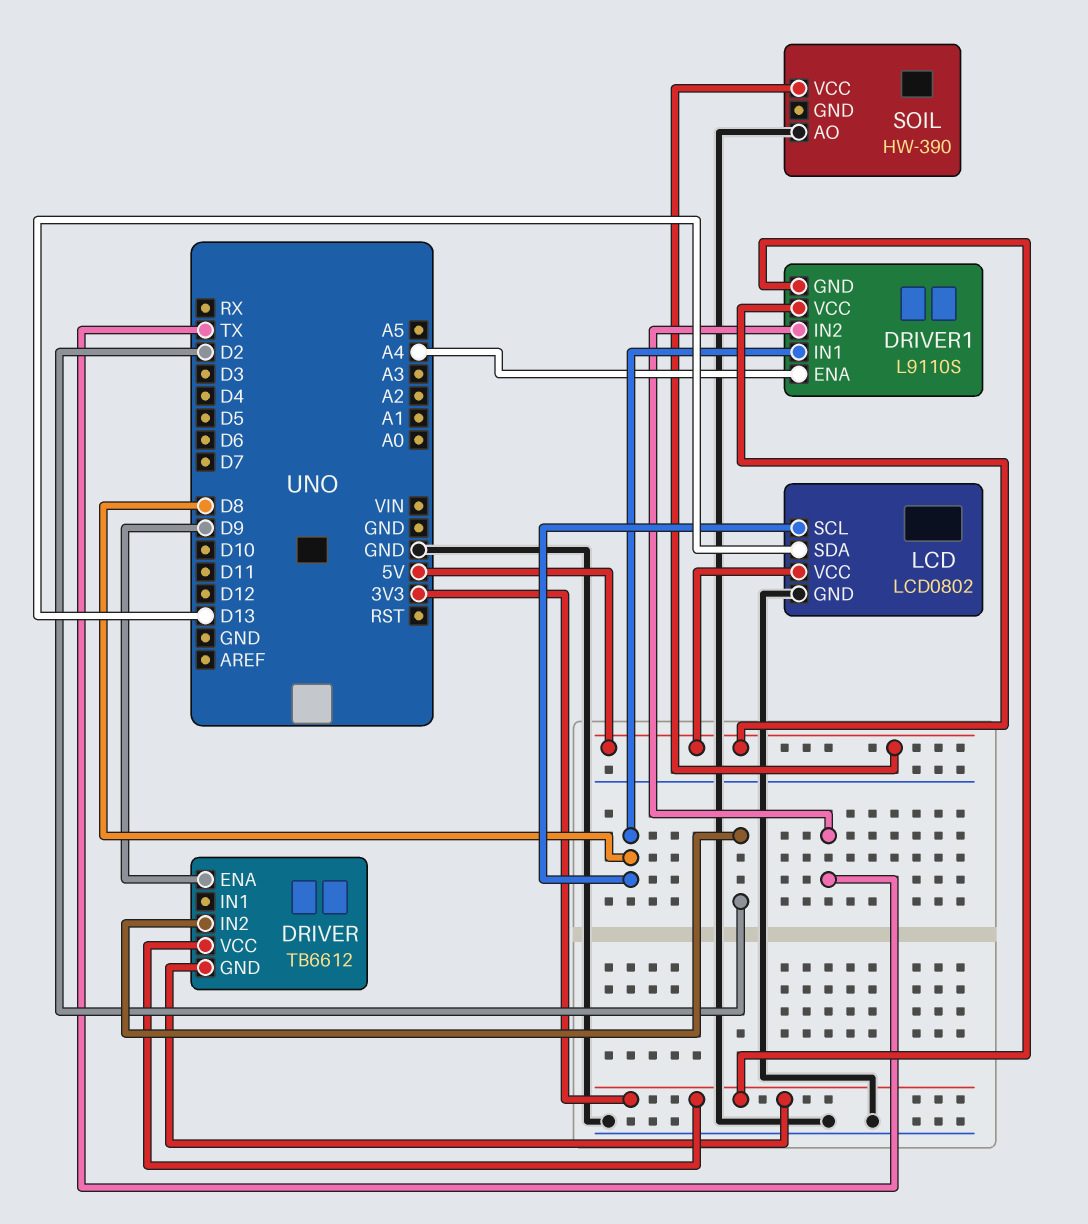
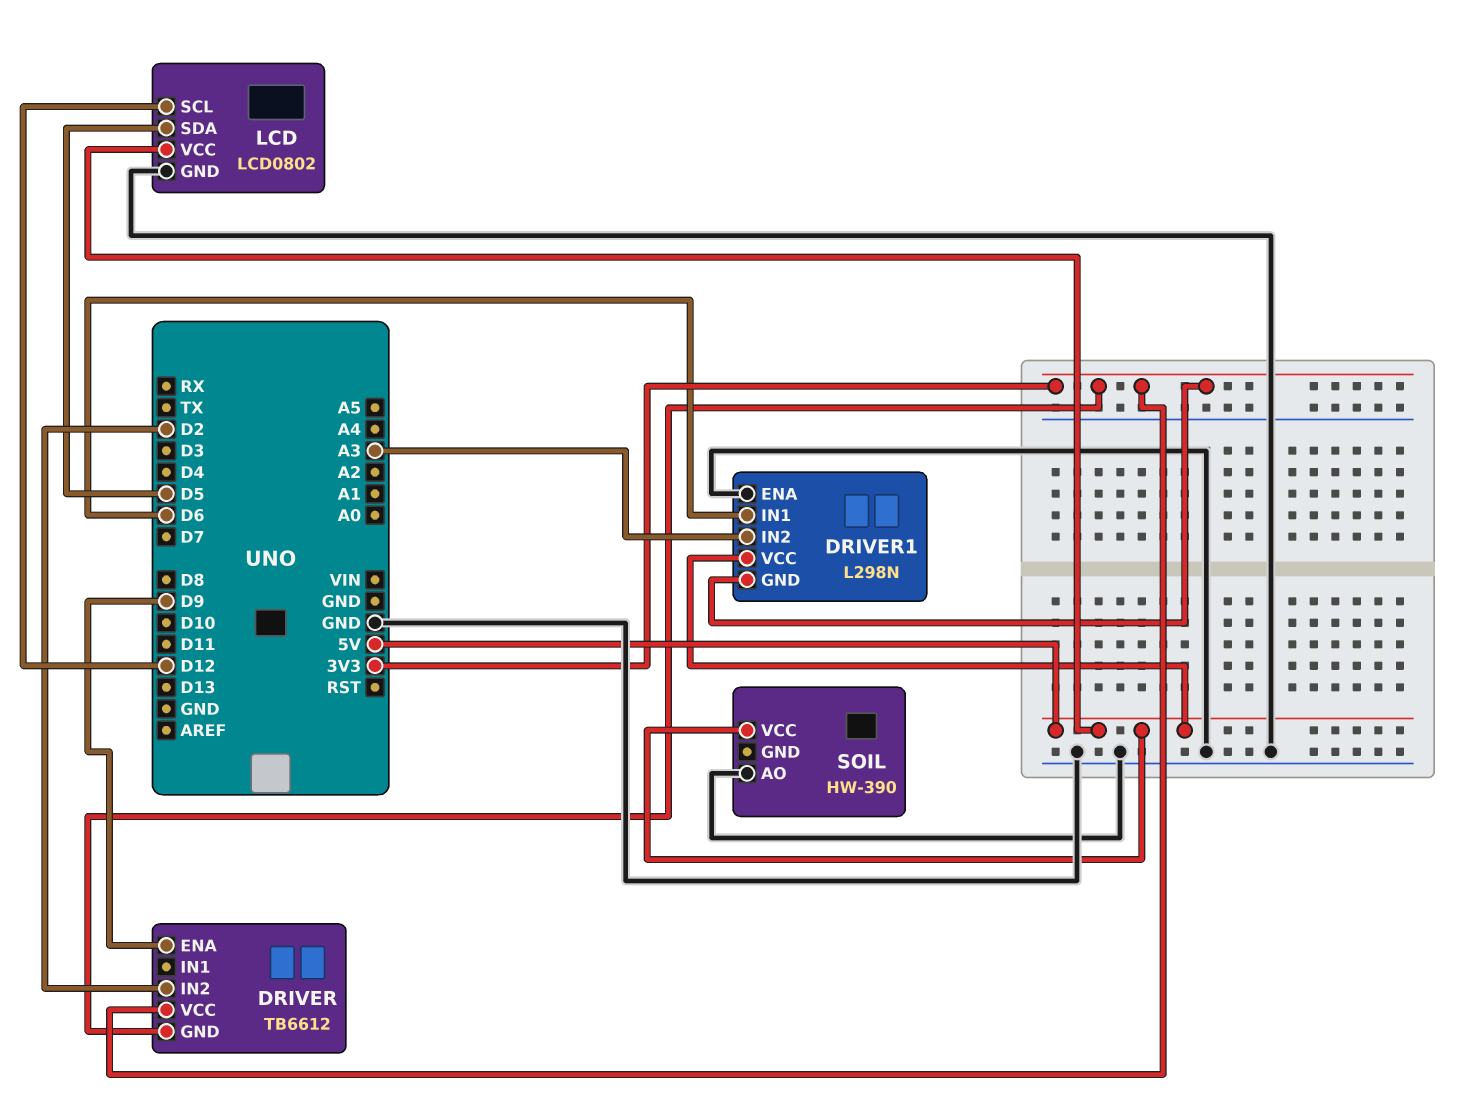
DRIVER1: L9110S -> L298N
DRIVER1 pin ENA: A4 -> GND
DRIVER1 pin IN1: D8 -> D6
DRIVER1 pin IN2: TX -> A3
LCD pin SCL: D8 -> D12
LCD pin SDA: D13 -> D5

